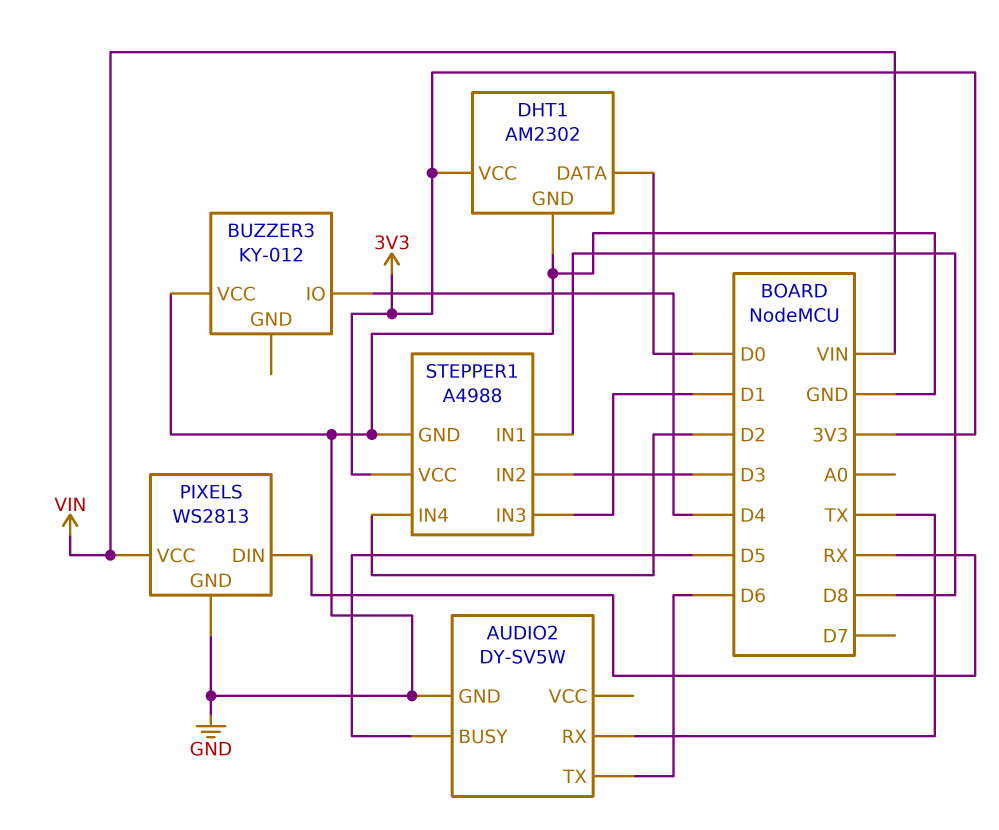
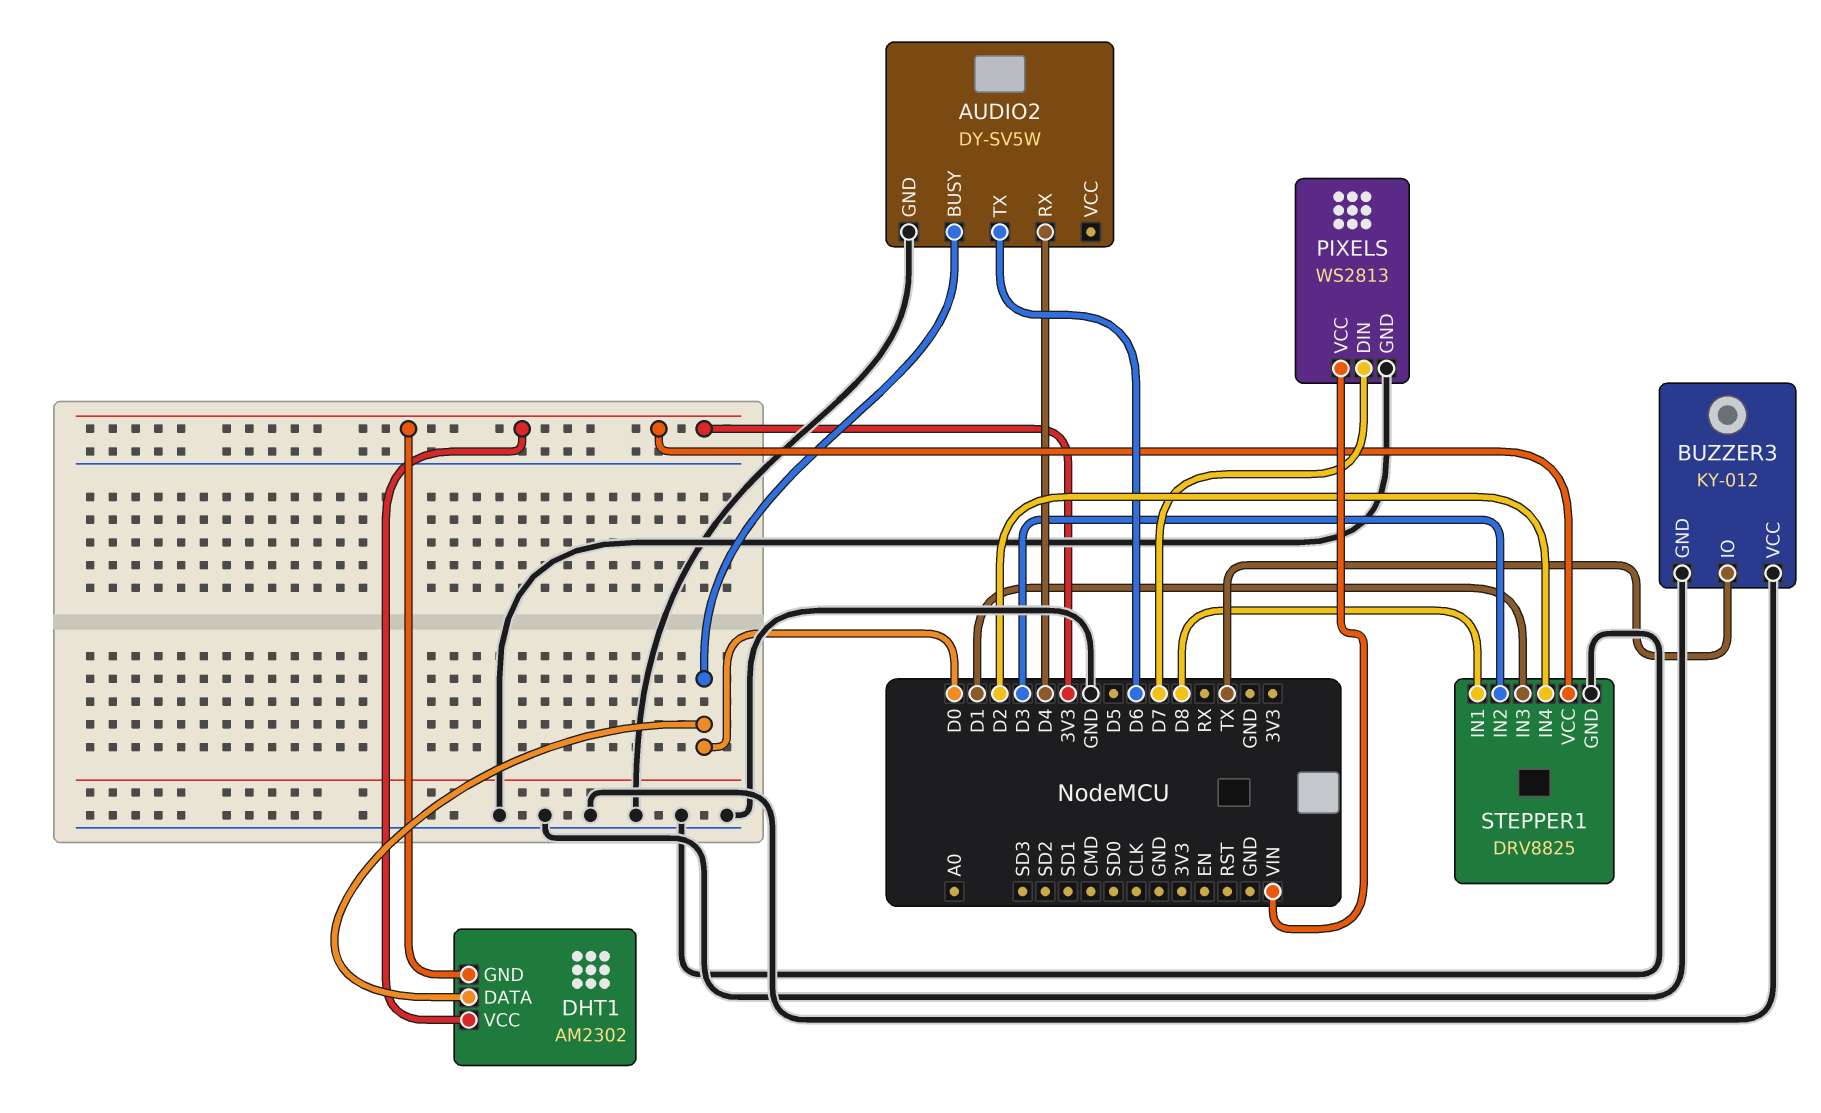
AUDIO2 pin BUSY: D5 -> D0
AUDIO2 pin RX: TX -> D4
BUZZER3 pin GND: none -> GND
BUZZER3 pin IO: D4 -> TX
DHT1 pin GND: GND -> 3V3
PIXELS pin DIN: RX -> D7
STEPPER1: A4988 -> DRV8825

